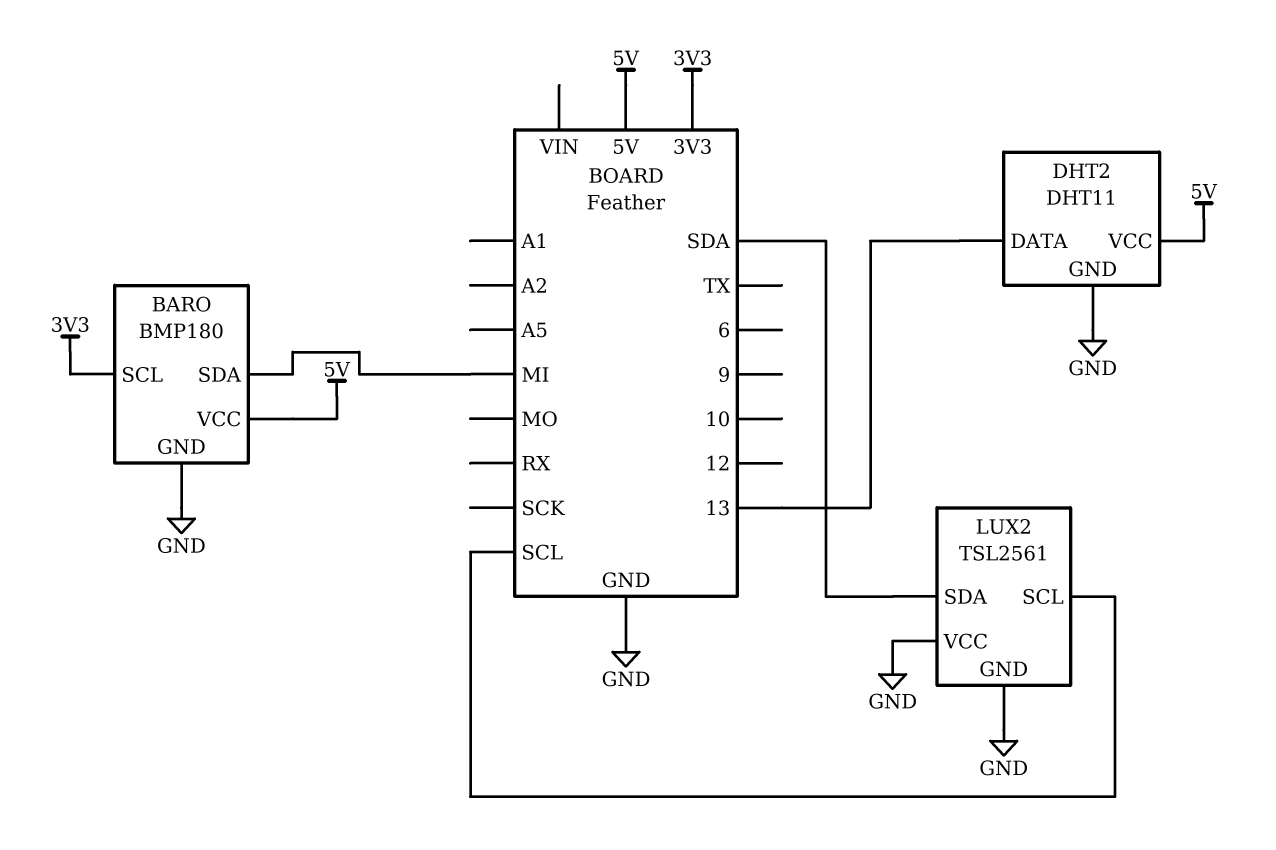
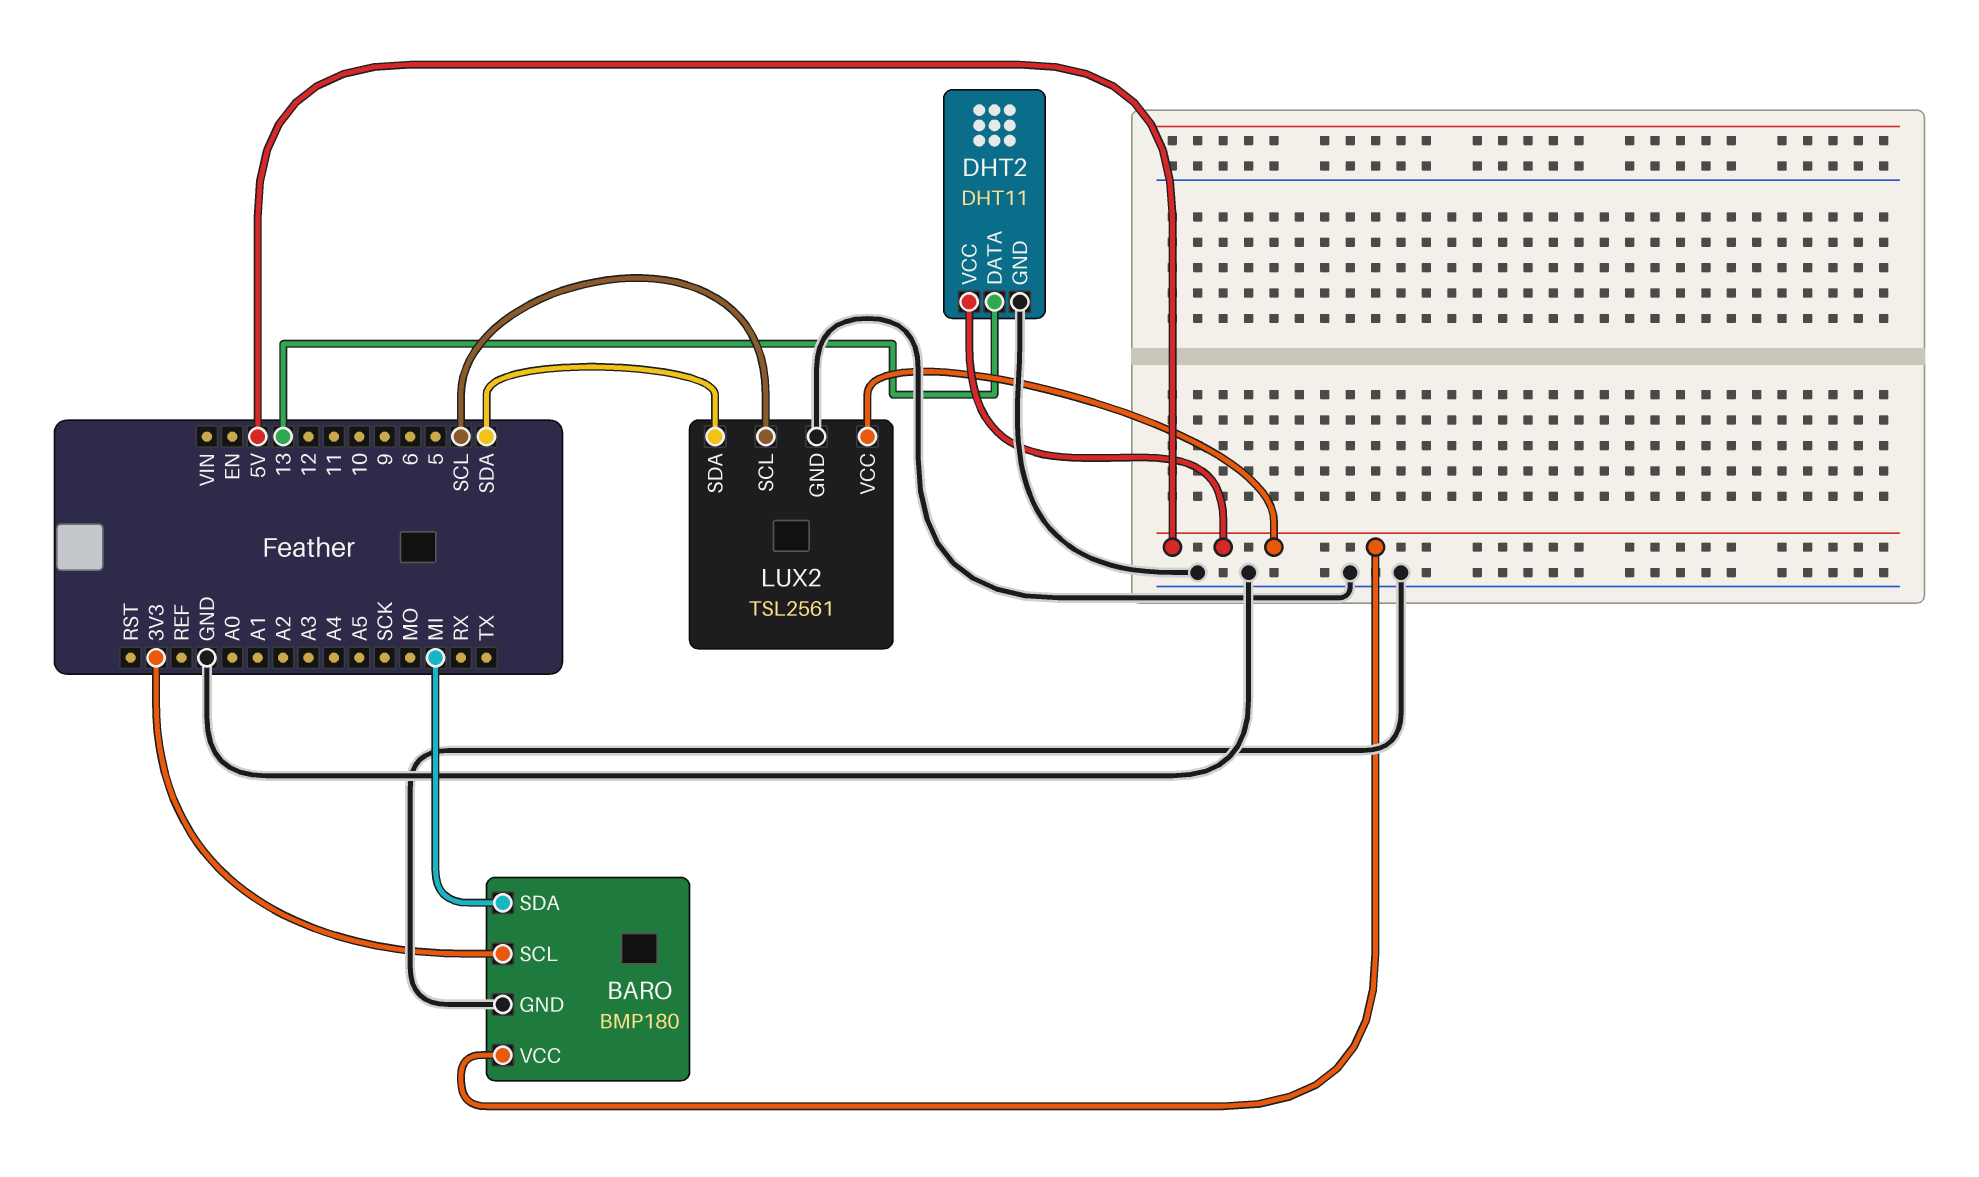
LUX2 pin VCC: GND -> 5V

